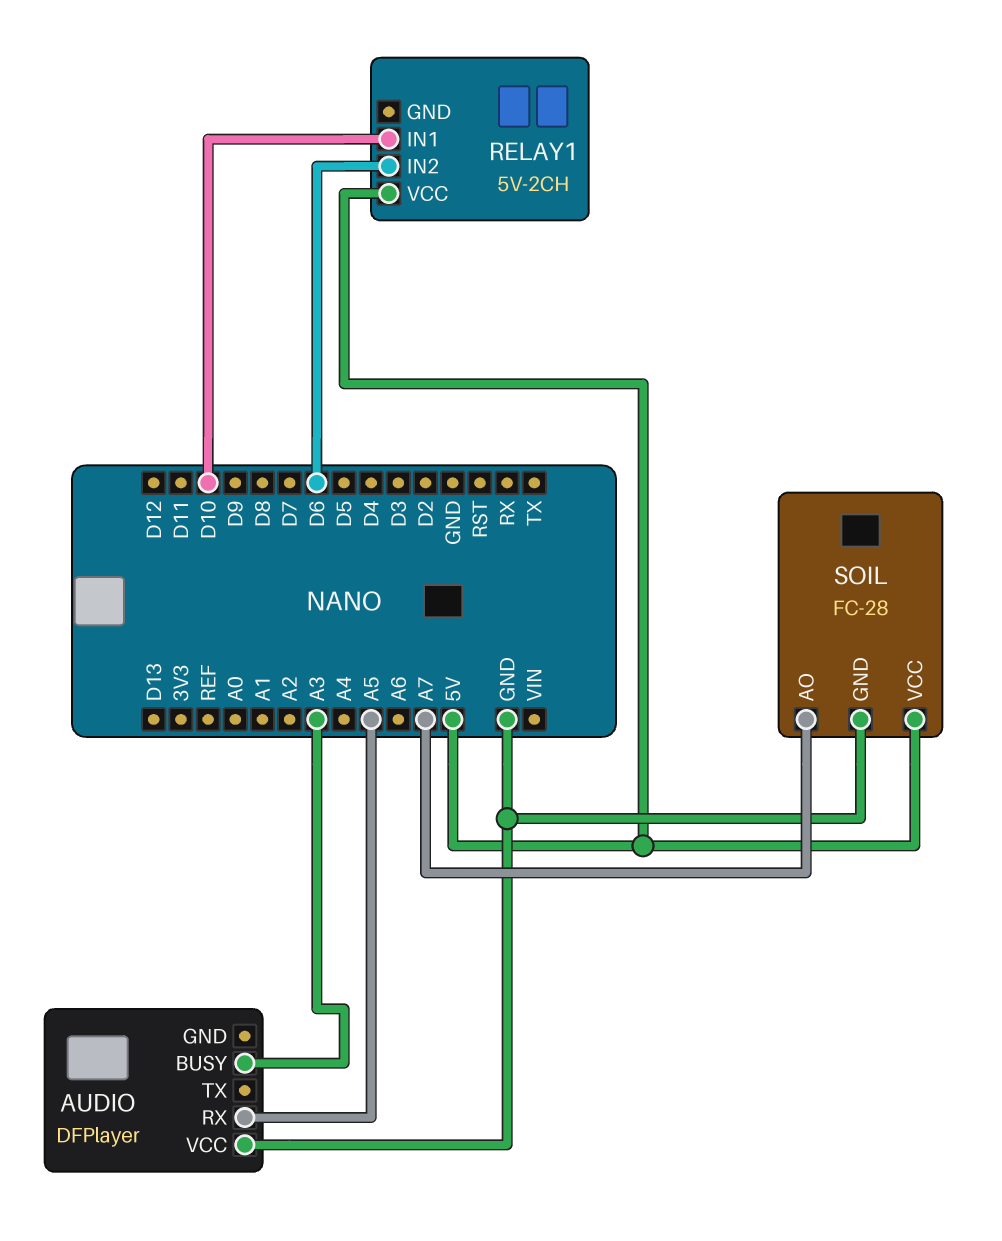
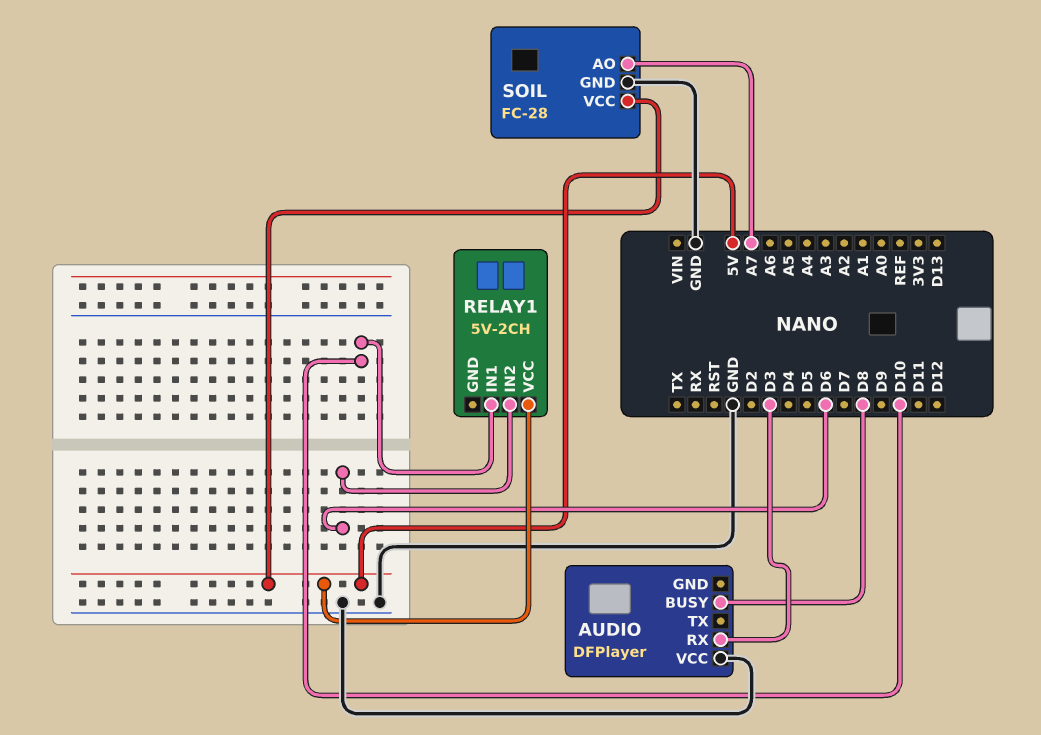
AUDIO pin BUSY: A3 -> D8
AUDIO pin RX: A5 -> D3

